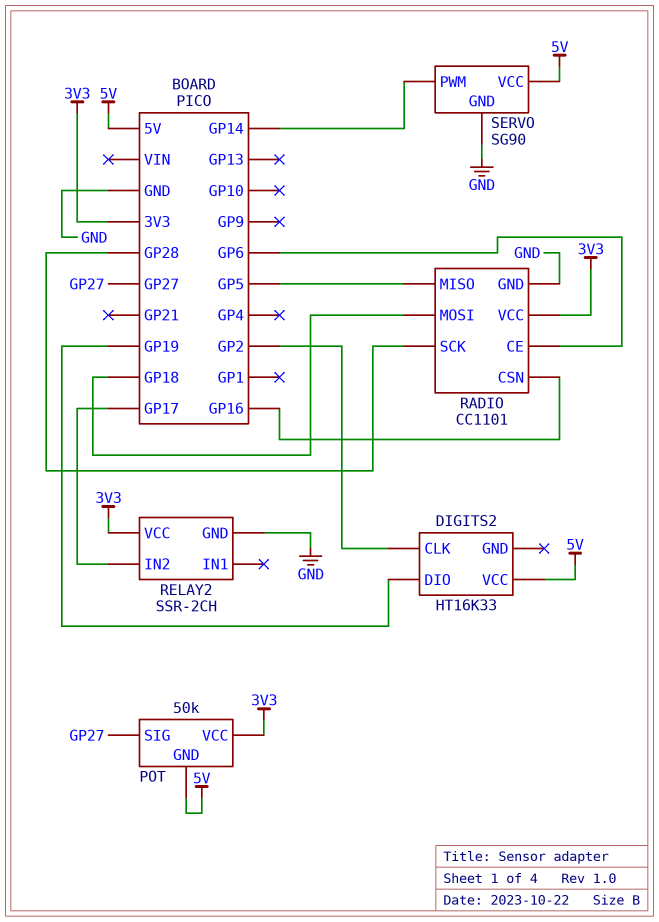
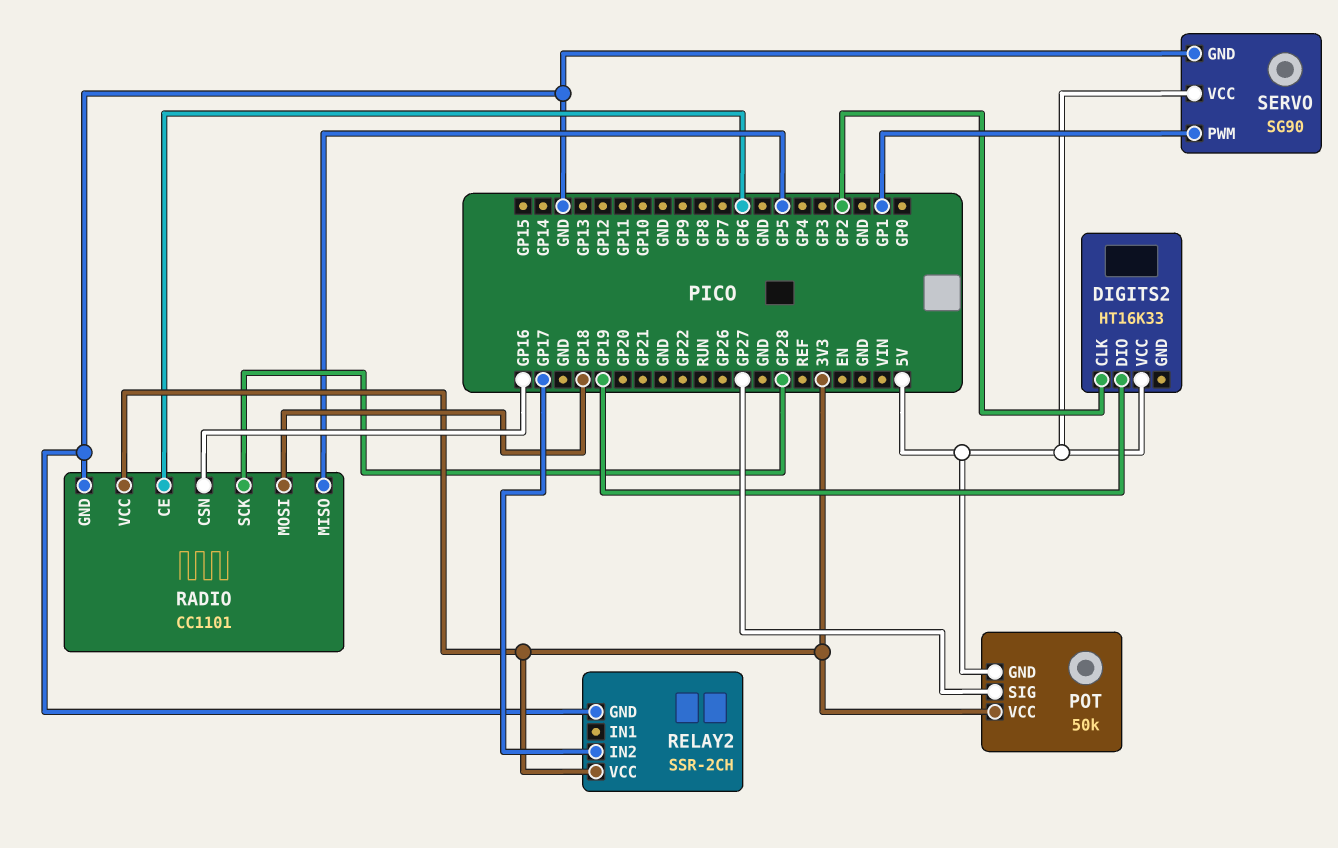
SERVO pin PWM: GP14 -> GP1

